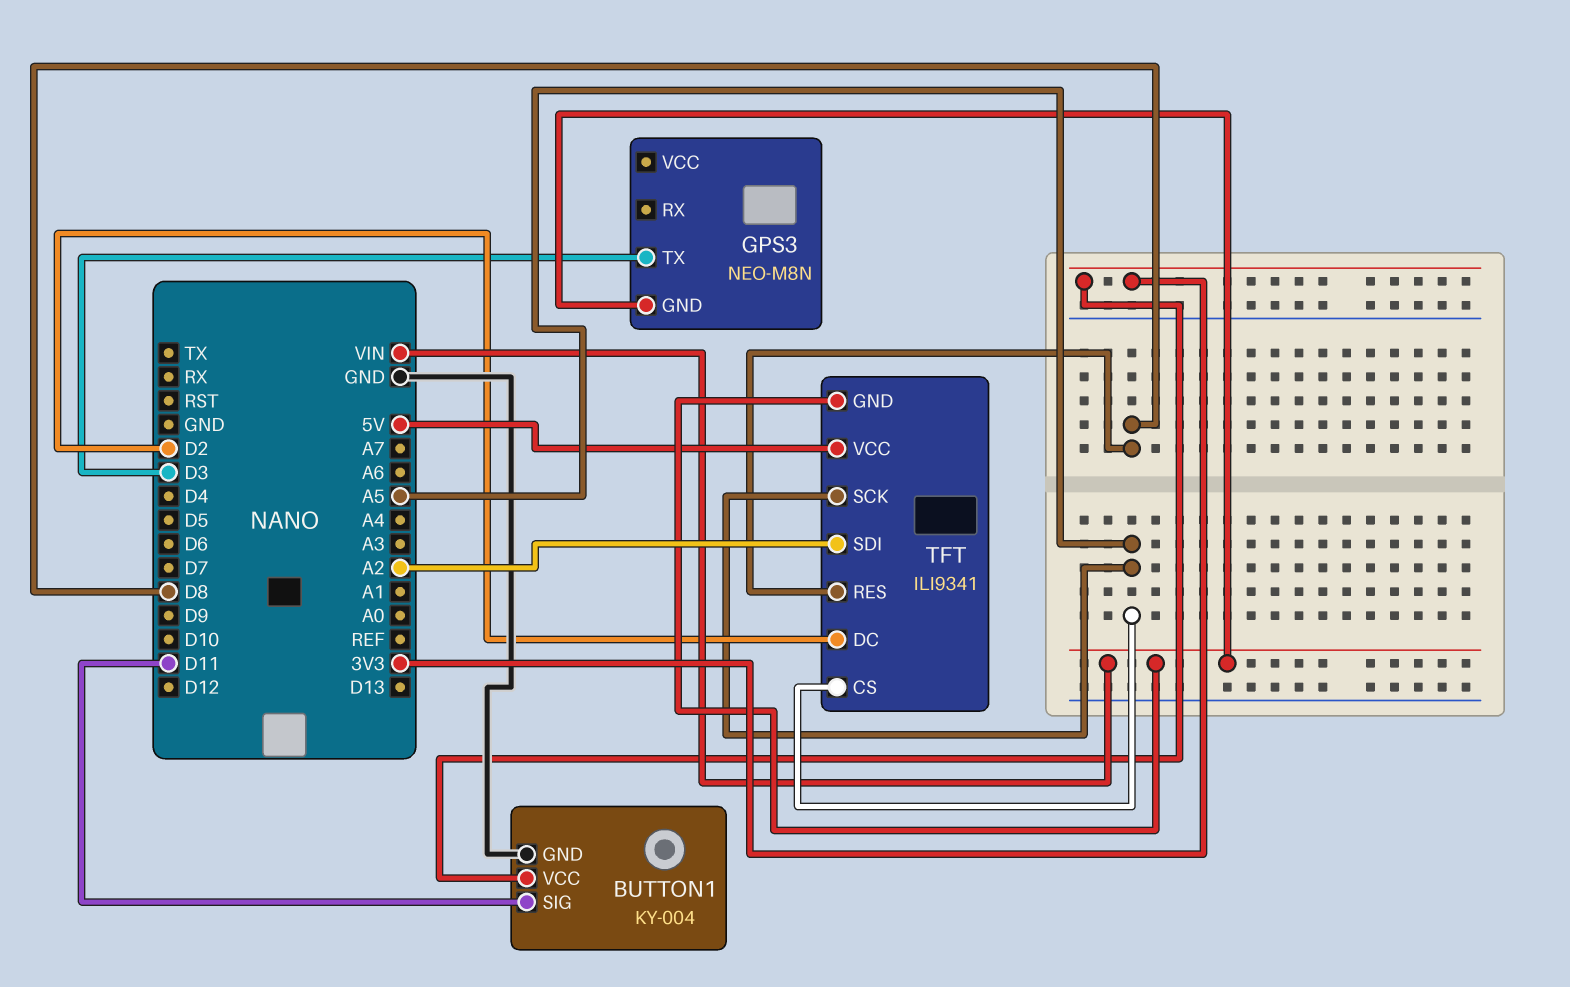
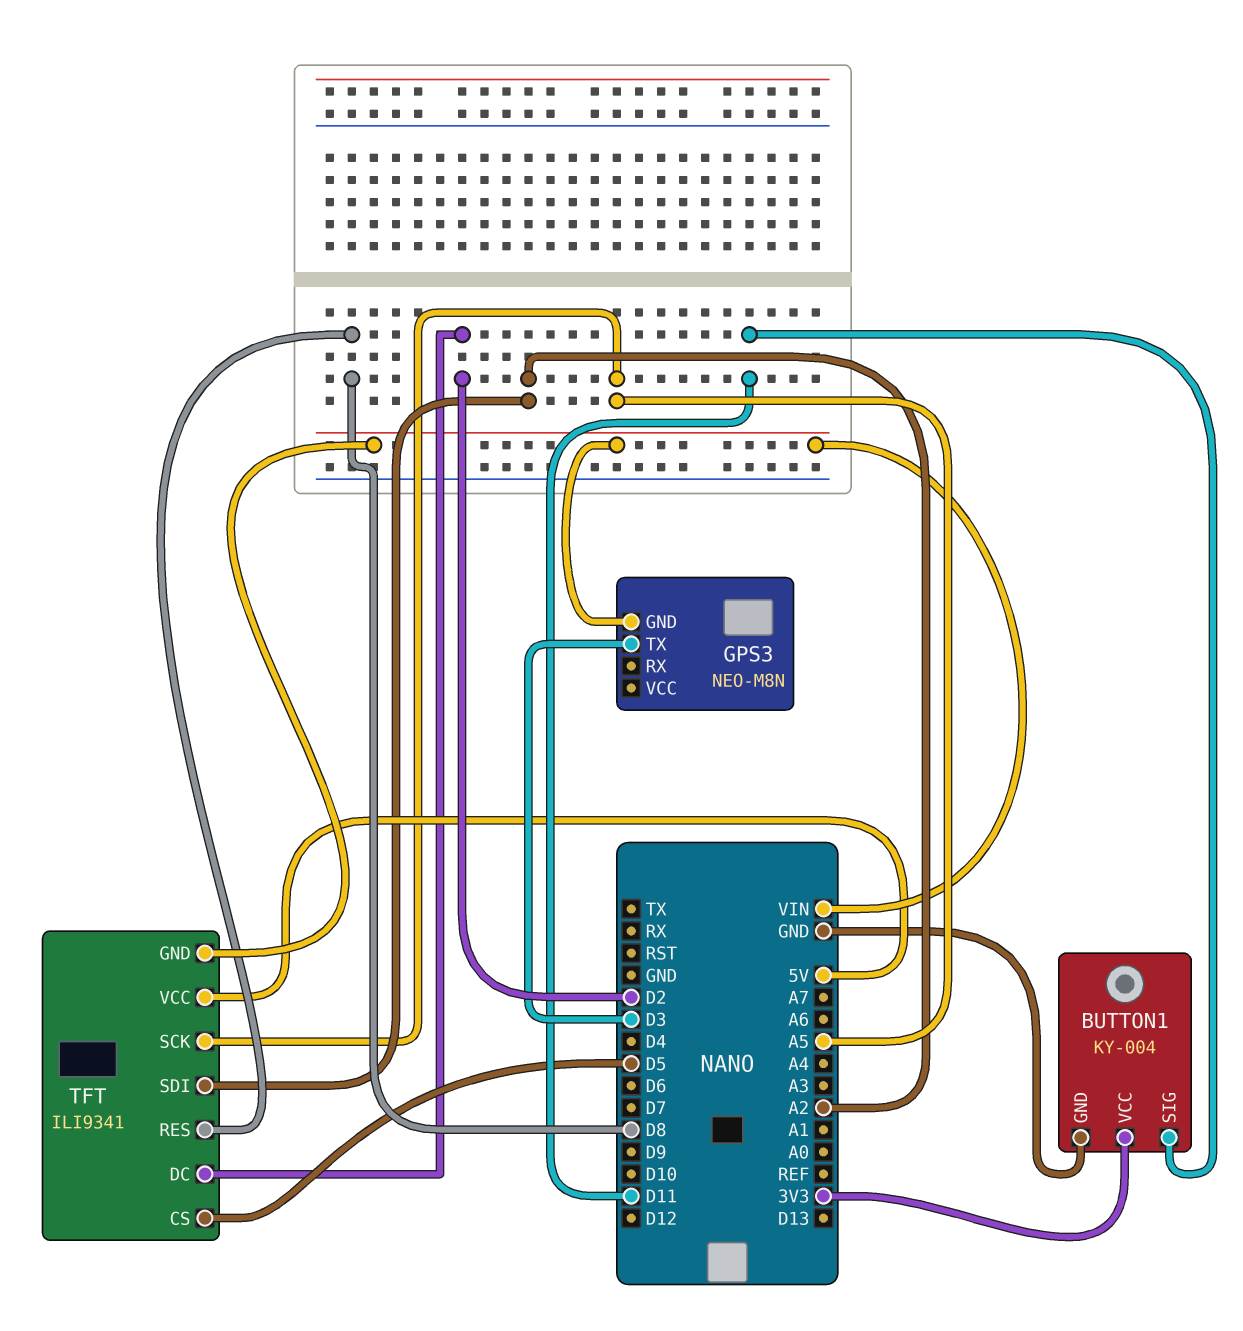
TFT pin CS: A5 -> D5

